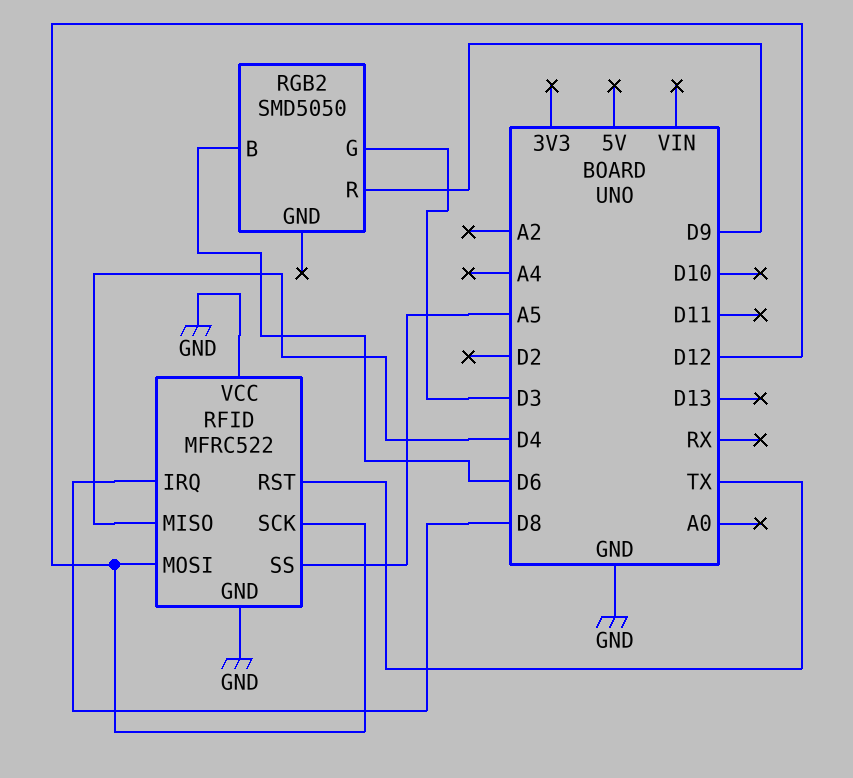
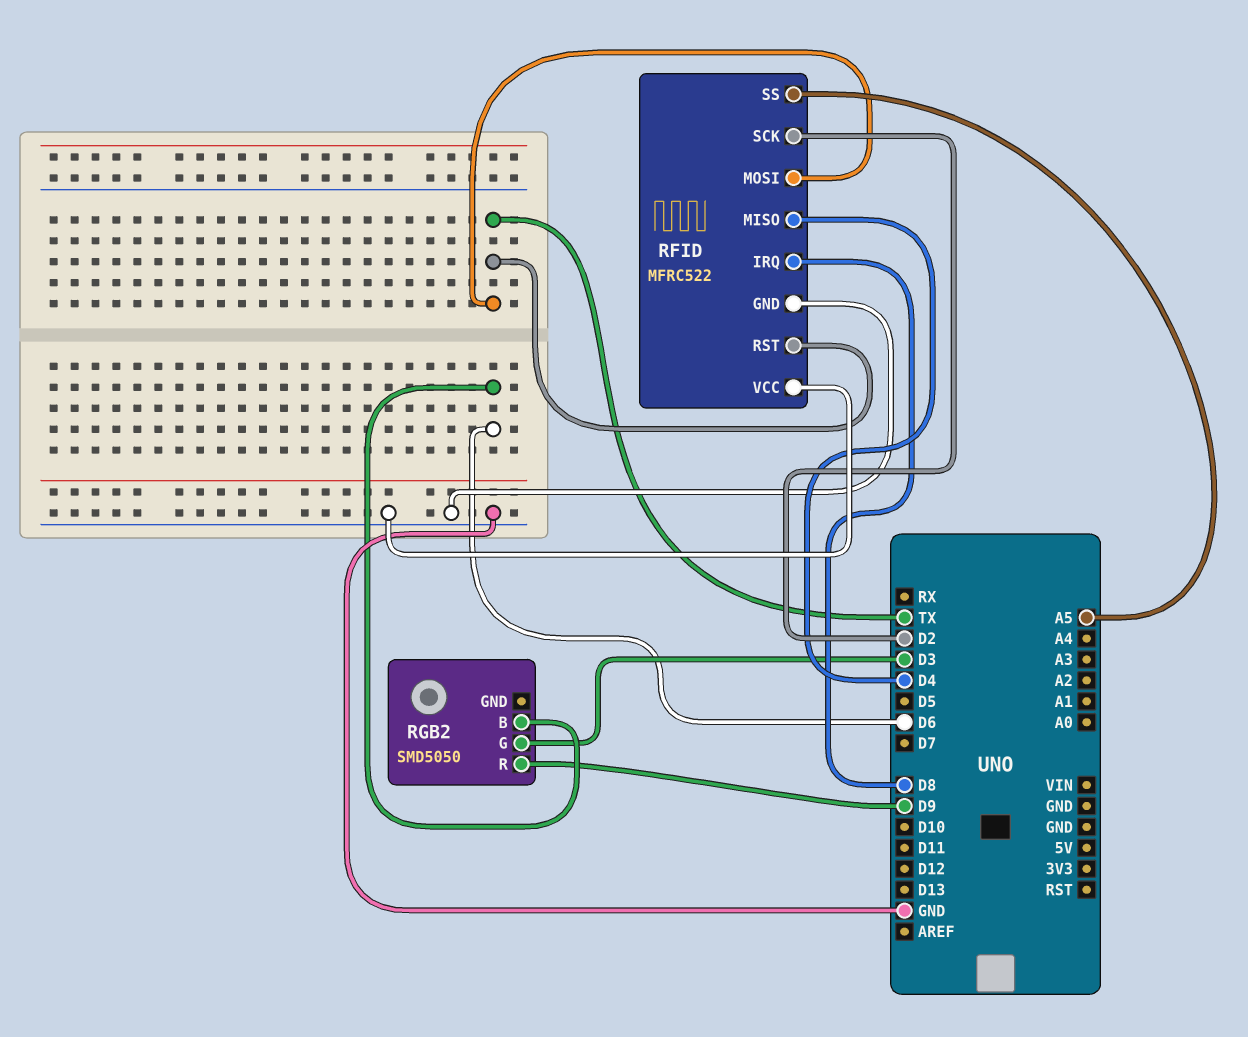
RFID pin MOSI: D12 -> TX
RFID pin SCK: D12 -> D2

